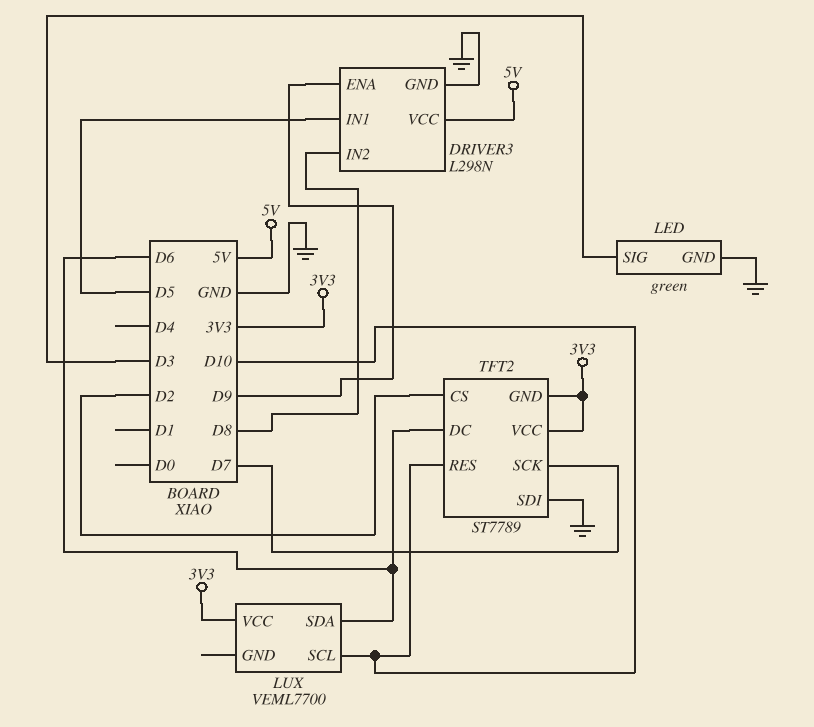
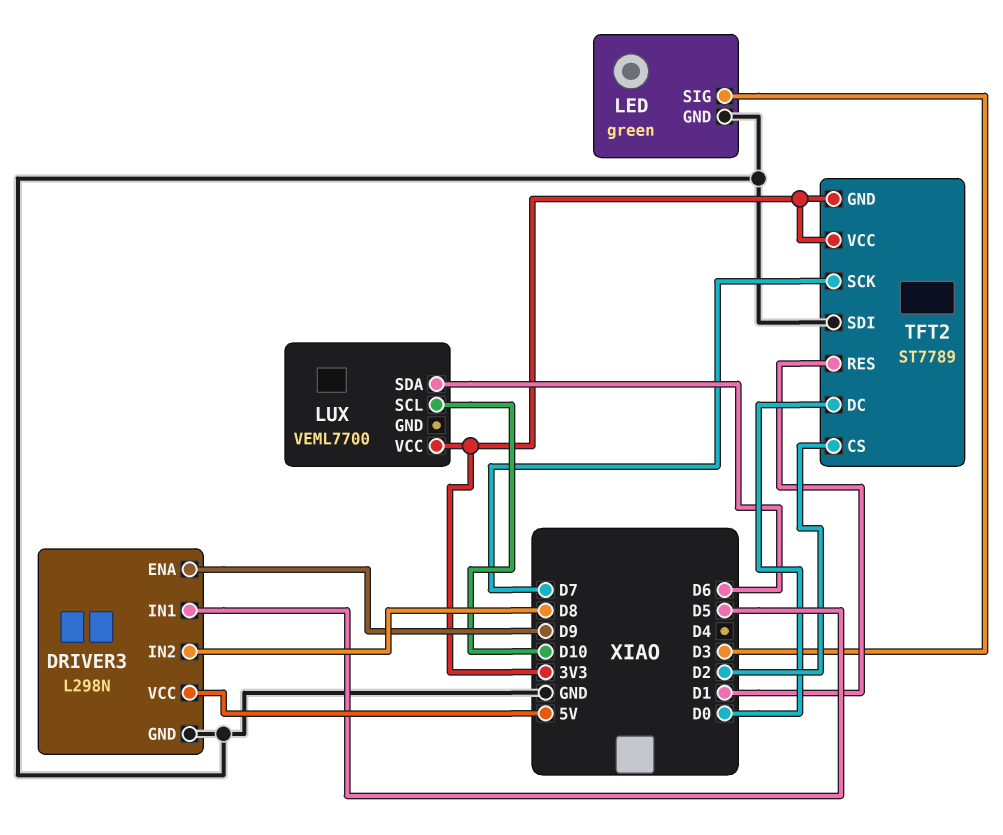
TFT2 pin DC: D6 -> D0
TFT2 pin RES: D10 -> D1

